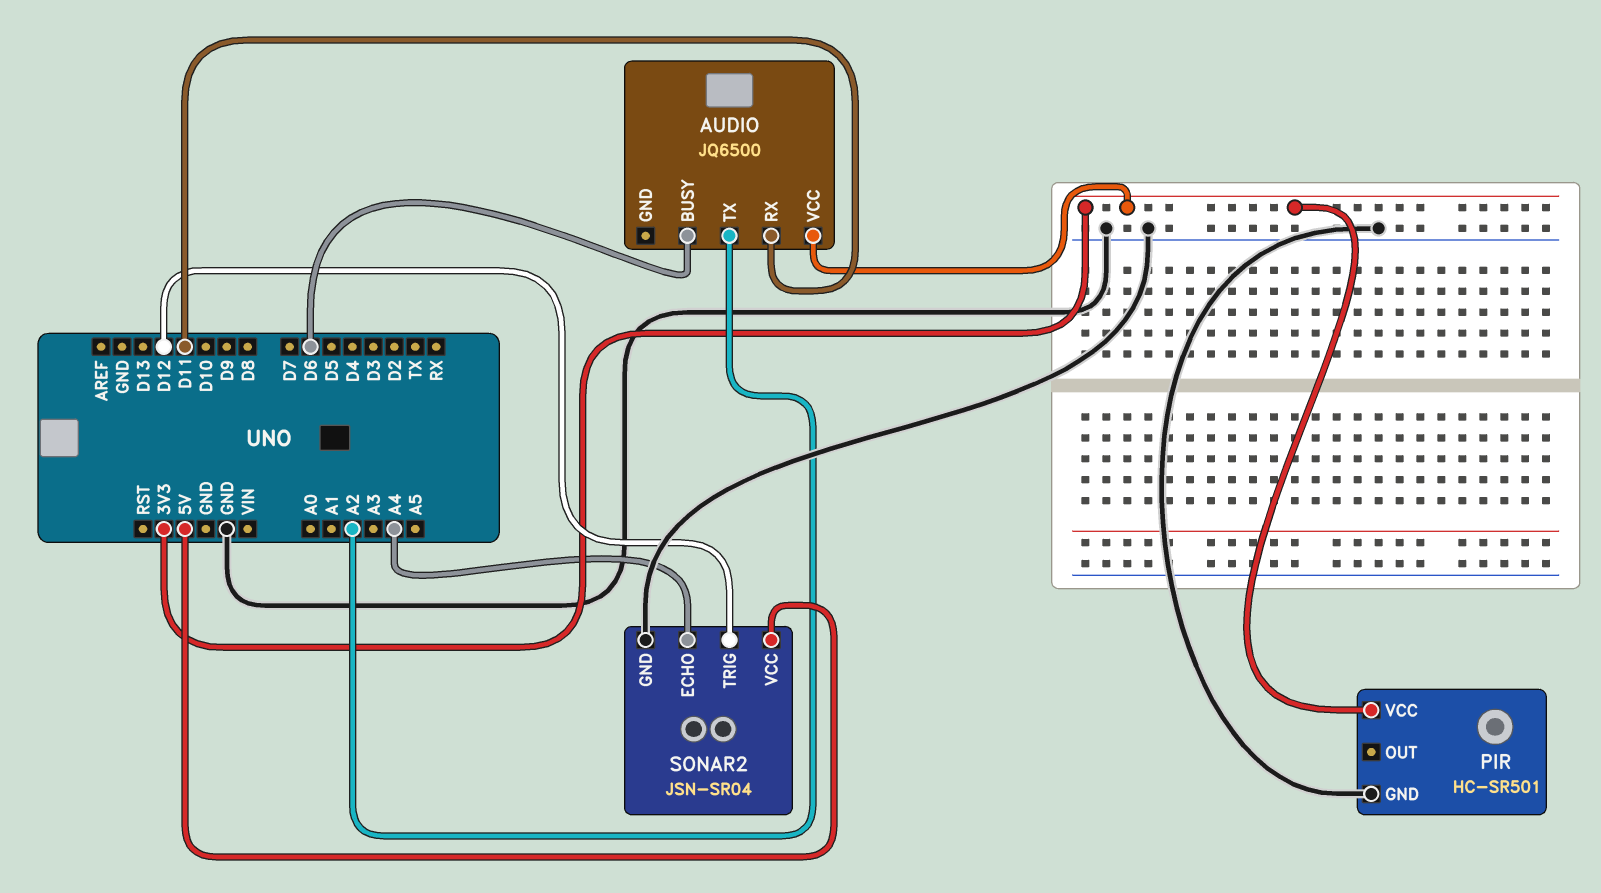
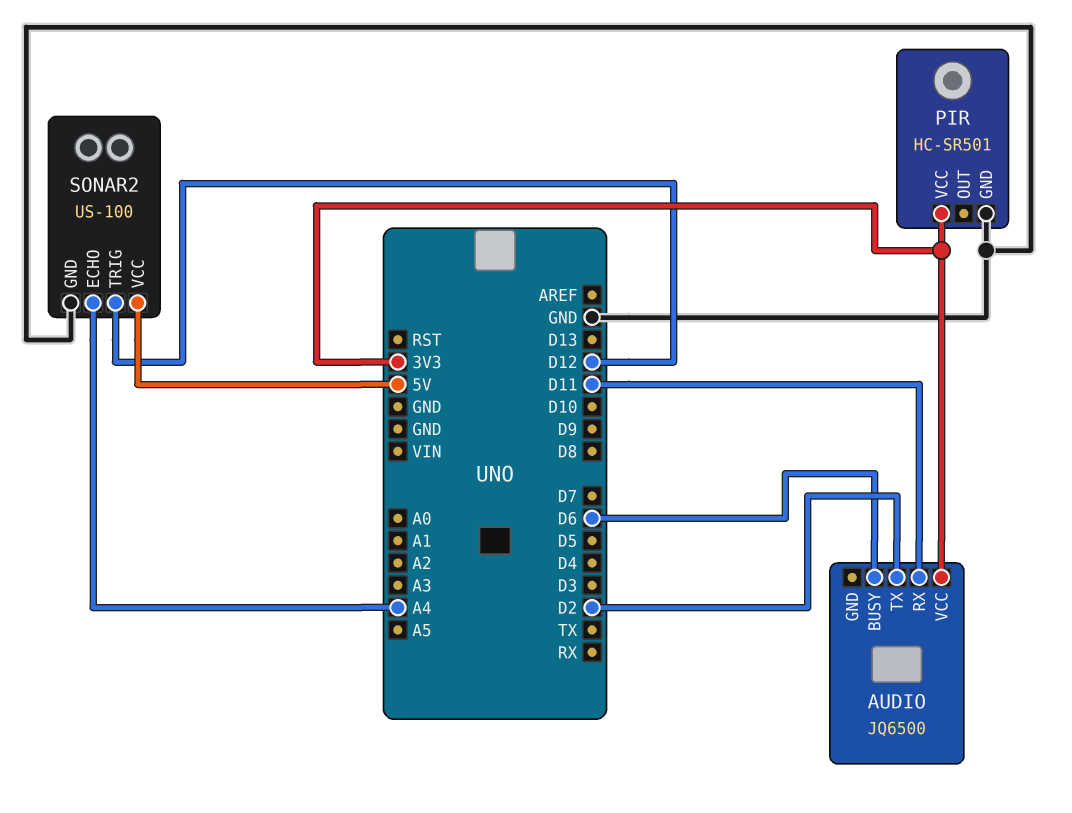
AUDIO pin TX: A2 -> D2
SONAR2: JSN-SR04 -> US-100

